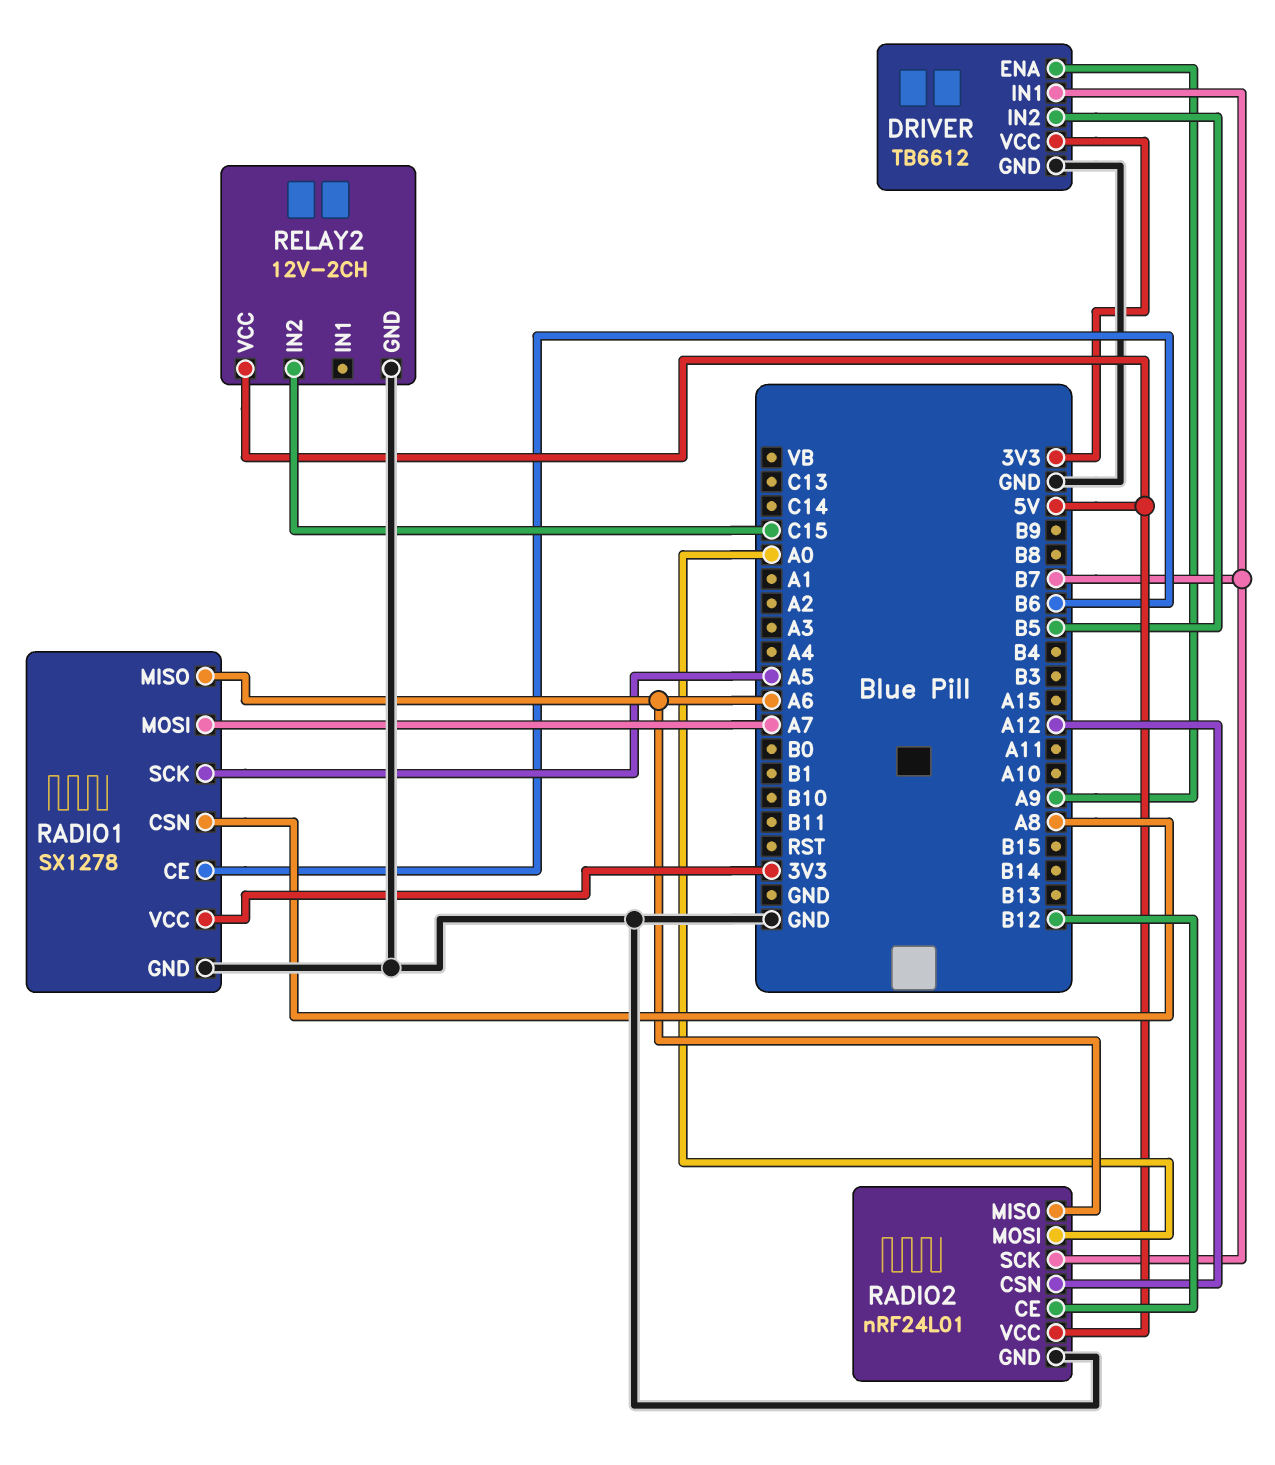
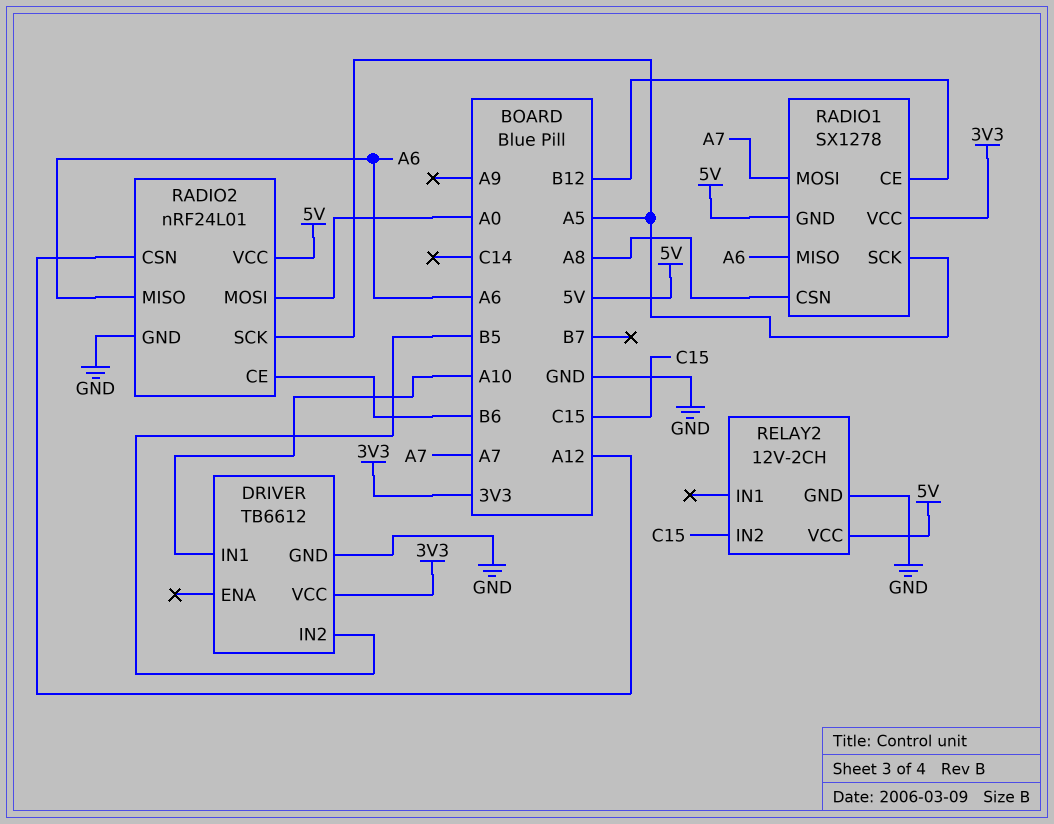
DRIVER pin ENA: A9 -> none
DRIVER pin IN1: B7 -> A10
RADIO1 pin CE: B6 -> B12
RADIO1 pin GND: GND -> 5V
RADIO2 pin CE: B12 -> B6
RADIO2 pin SCK: B7 -> A5

